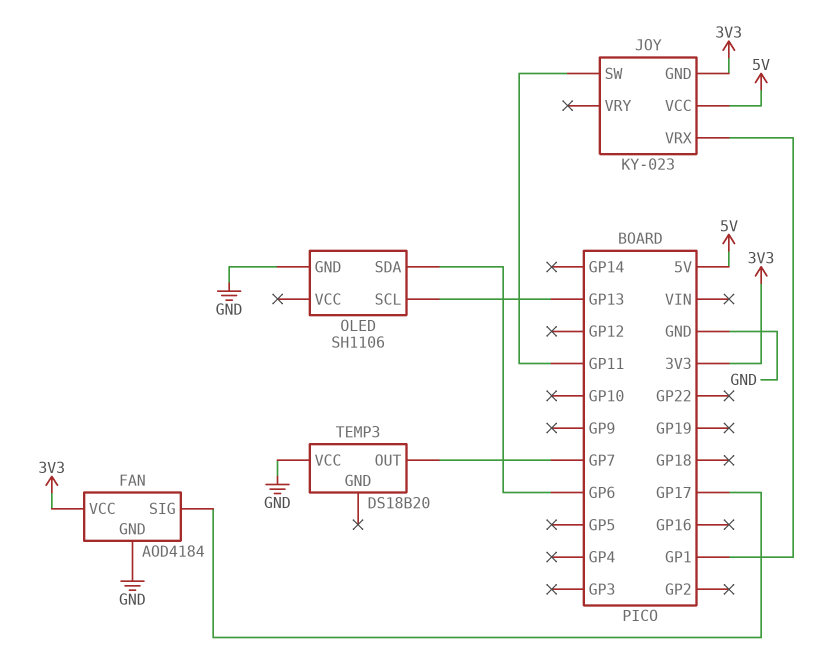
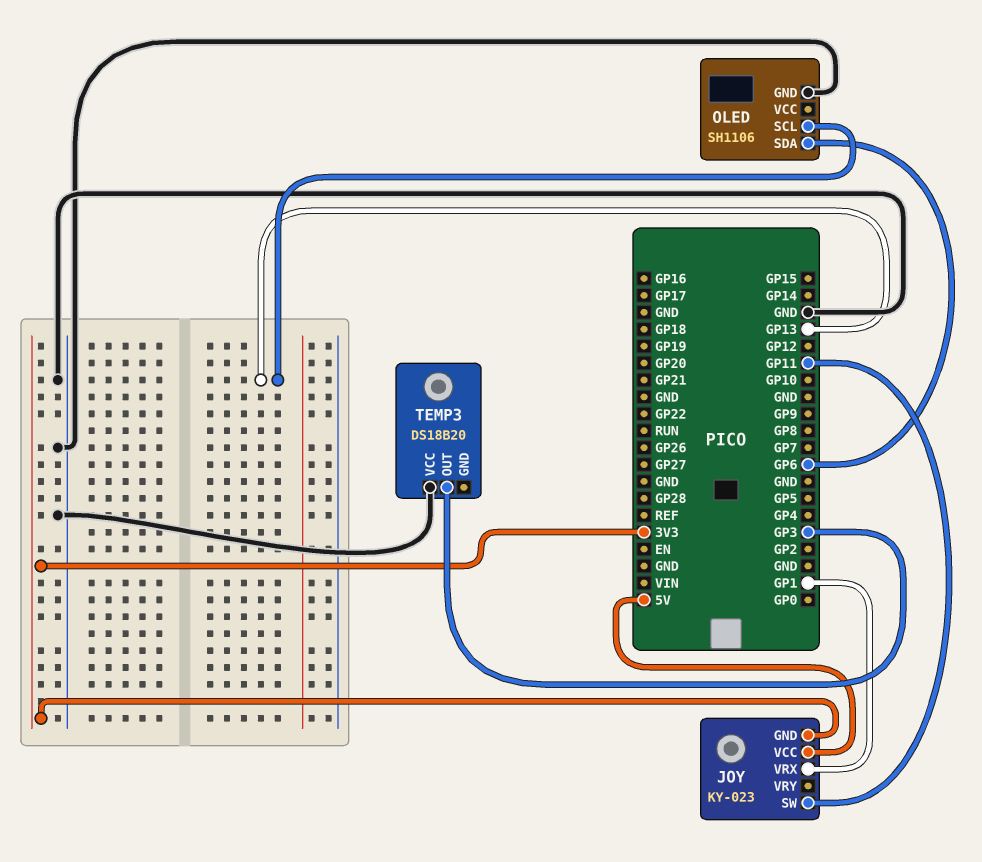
FAN: AOD4184 -> none
FAN pin GND: GND -> none
FAN pin SIG: GP17 -> none
FAN pin VCC: 3V3 -> none
TEMP3 pin OUT: GP7 -> GP3

